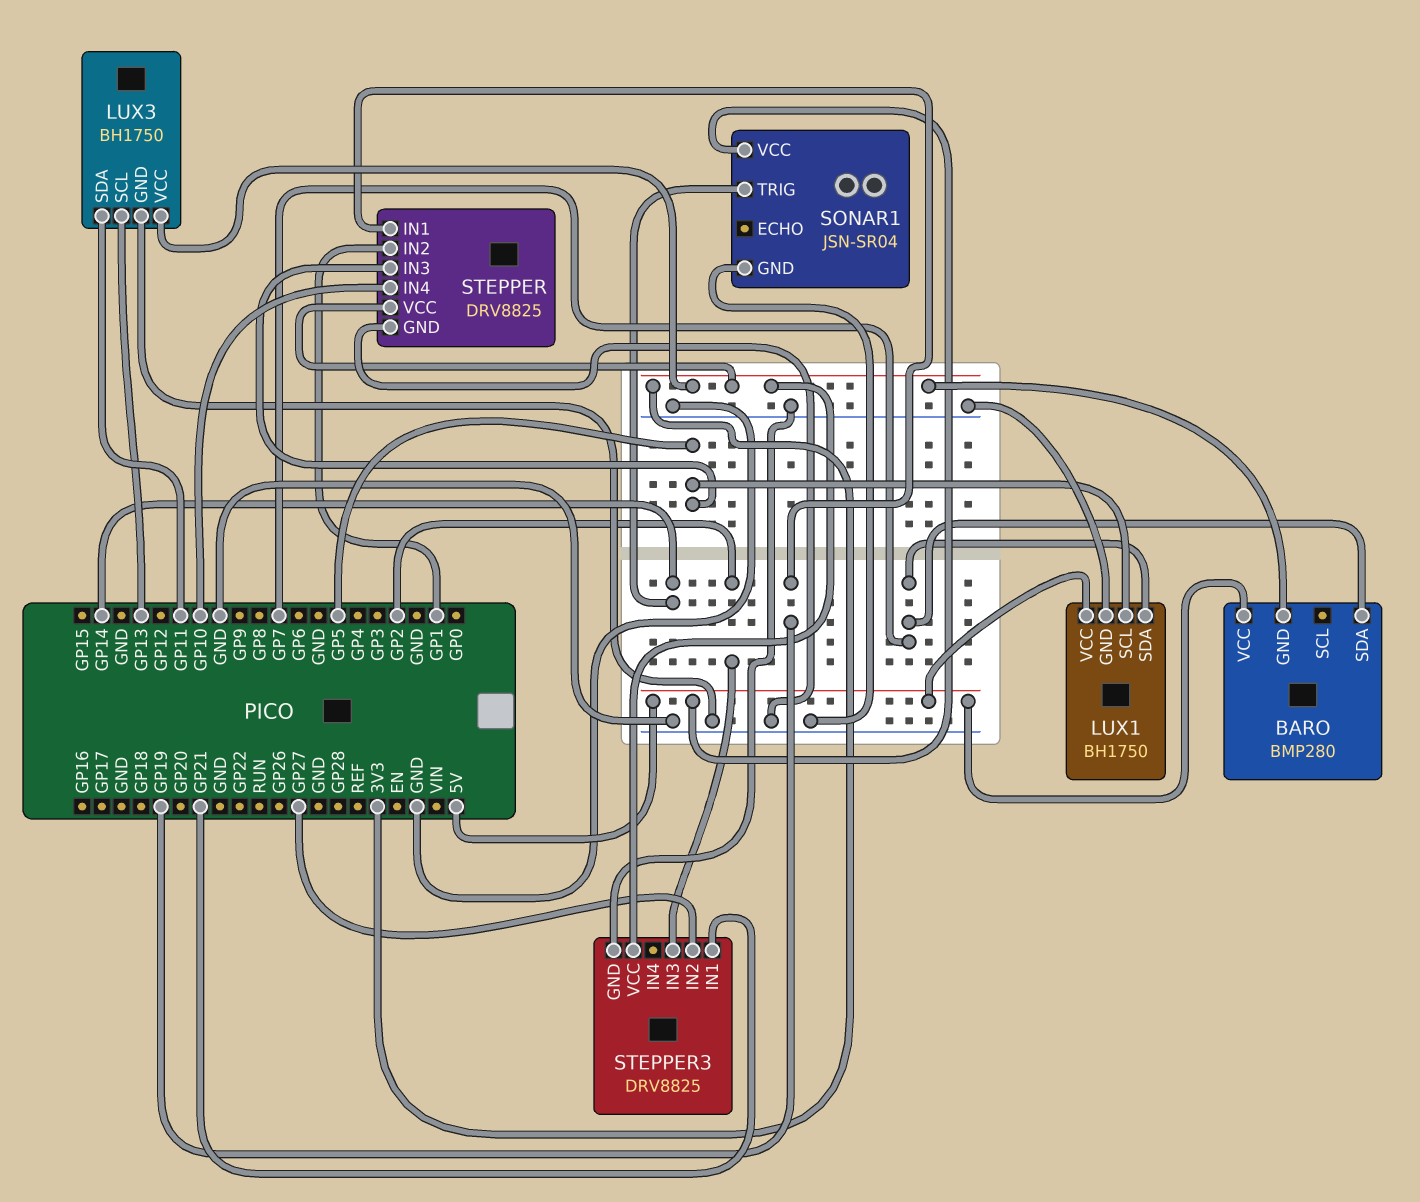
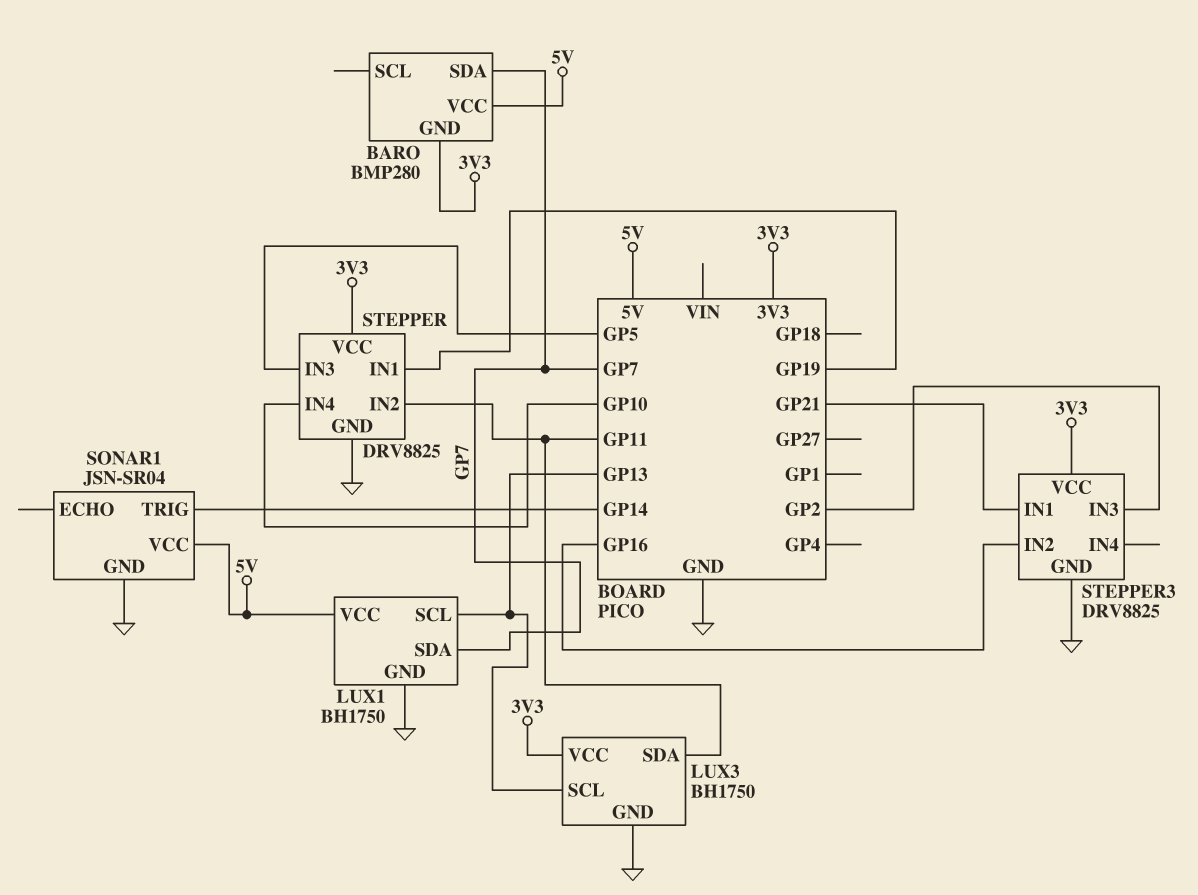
LUX1 pin SCL: GP5 -> GP13
STEPPER pin IN2: GP1 -> GP11
STEPPER3 pin IN2: GP27 -> GP16

